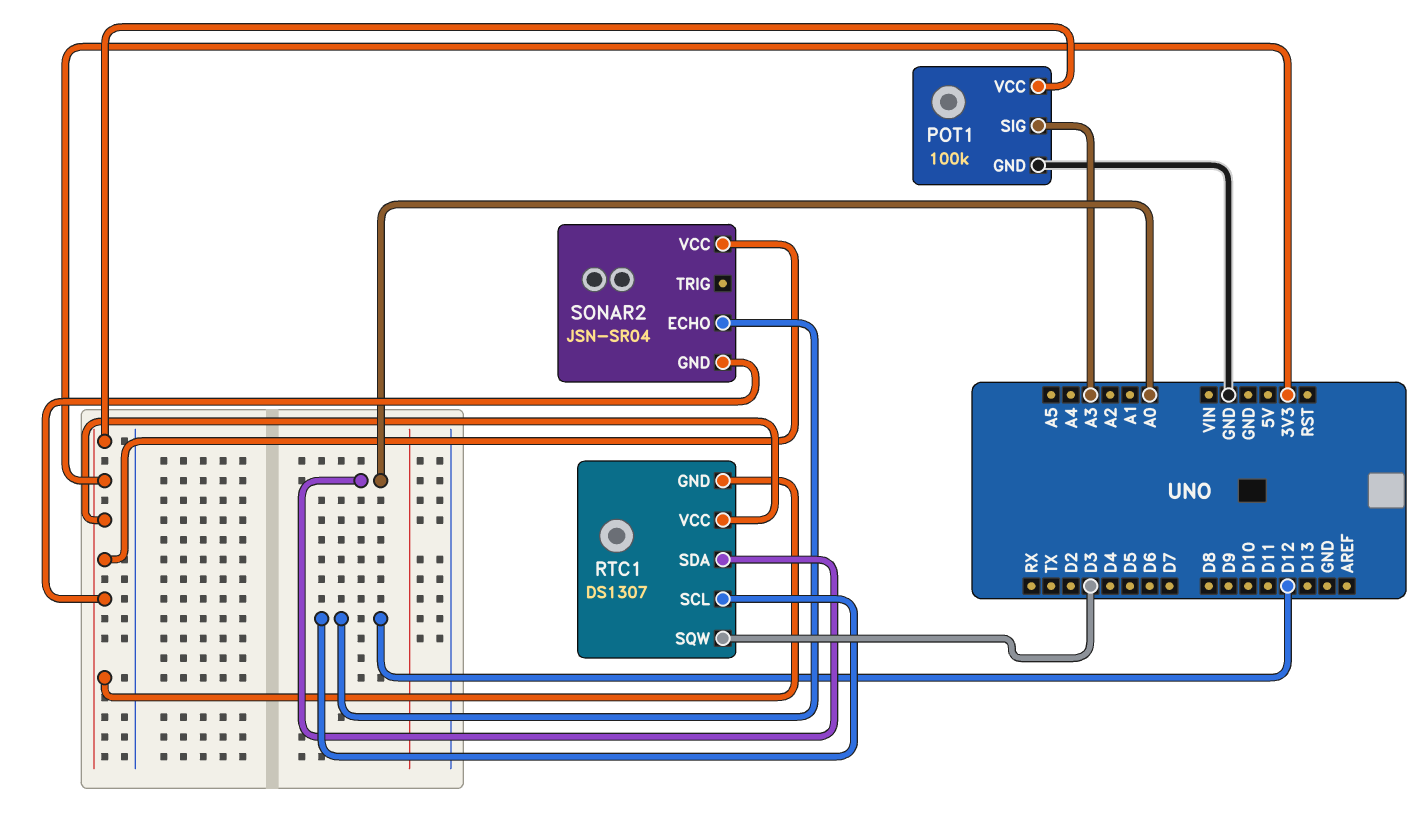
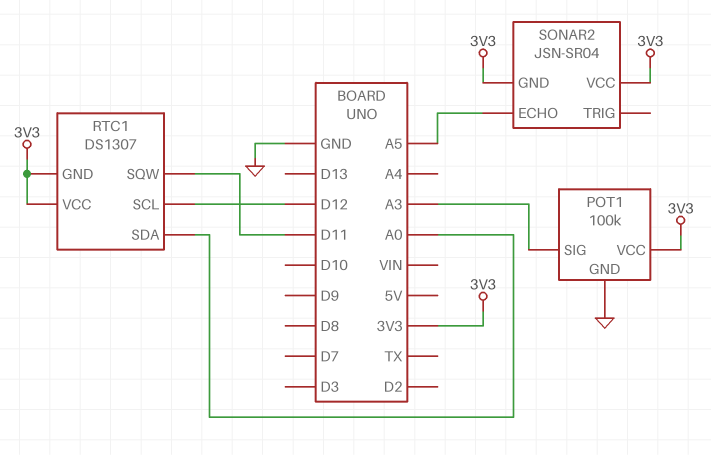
RTC1 pin SQW: D3 -> D11
SONAR2 pin ECHO: D12 -> A5

